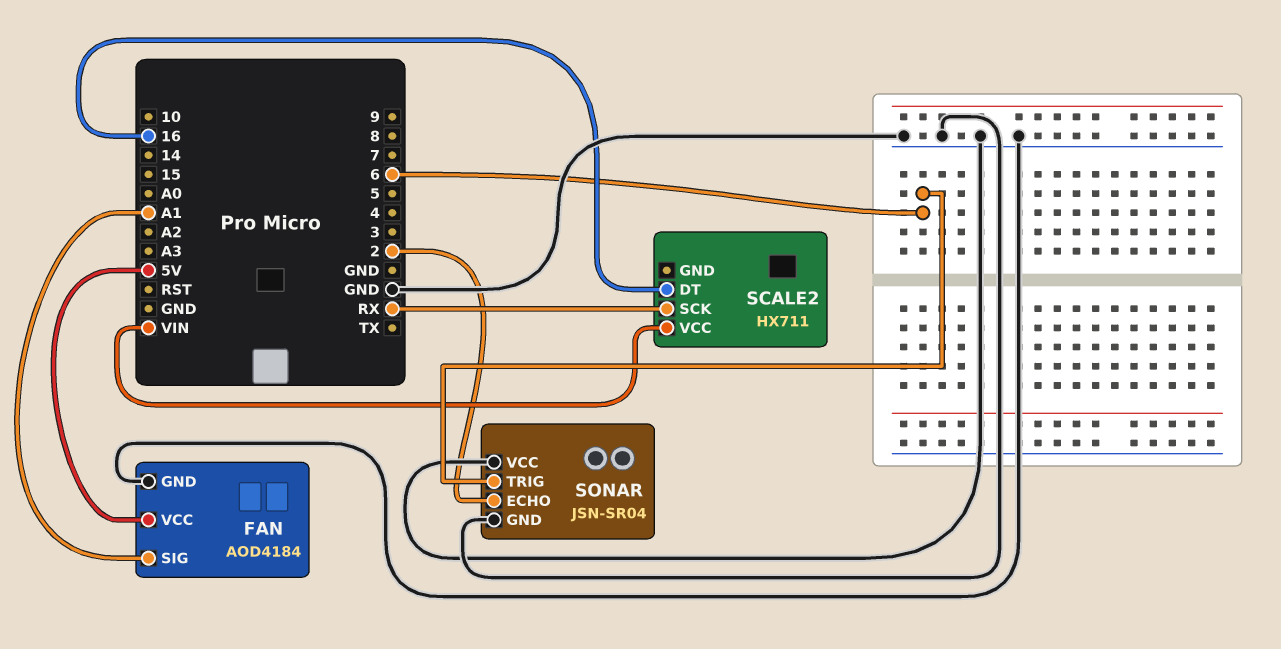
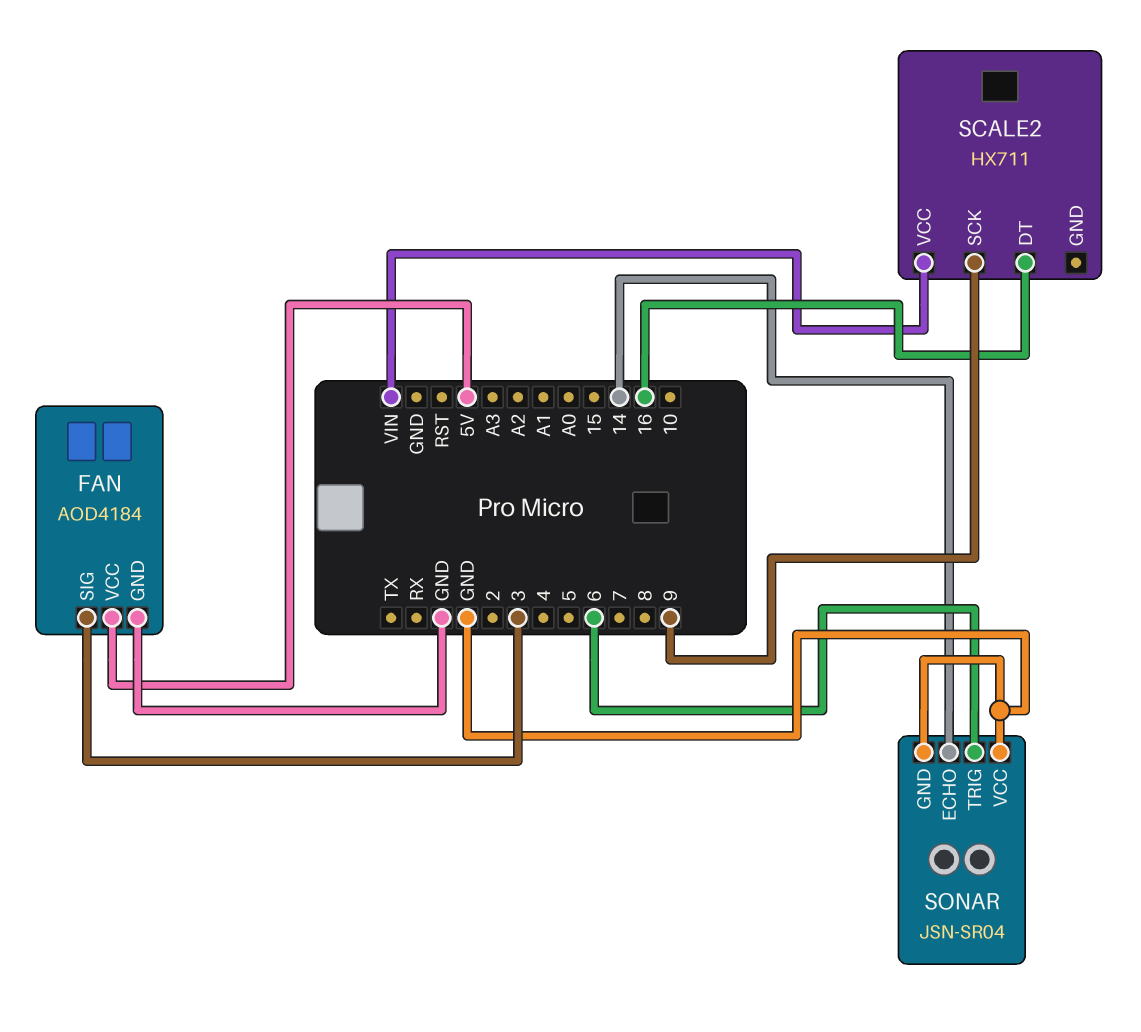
FAN pin SIG: A1 -> 3
SCALE2 pin SCK: RX -> 9
SONAR pin ECHO: 2 -> 14

